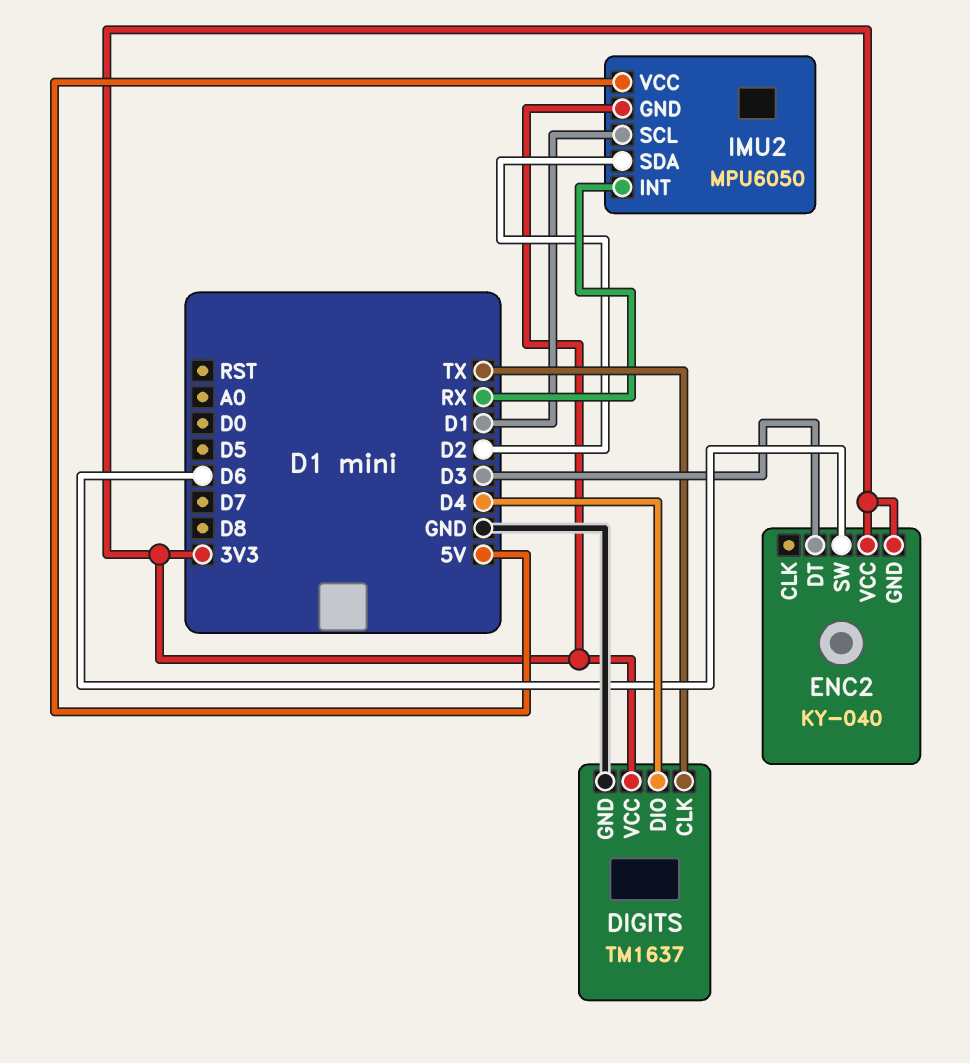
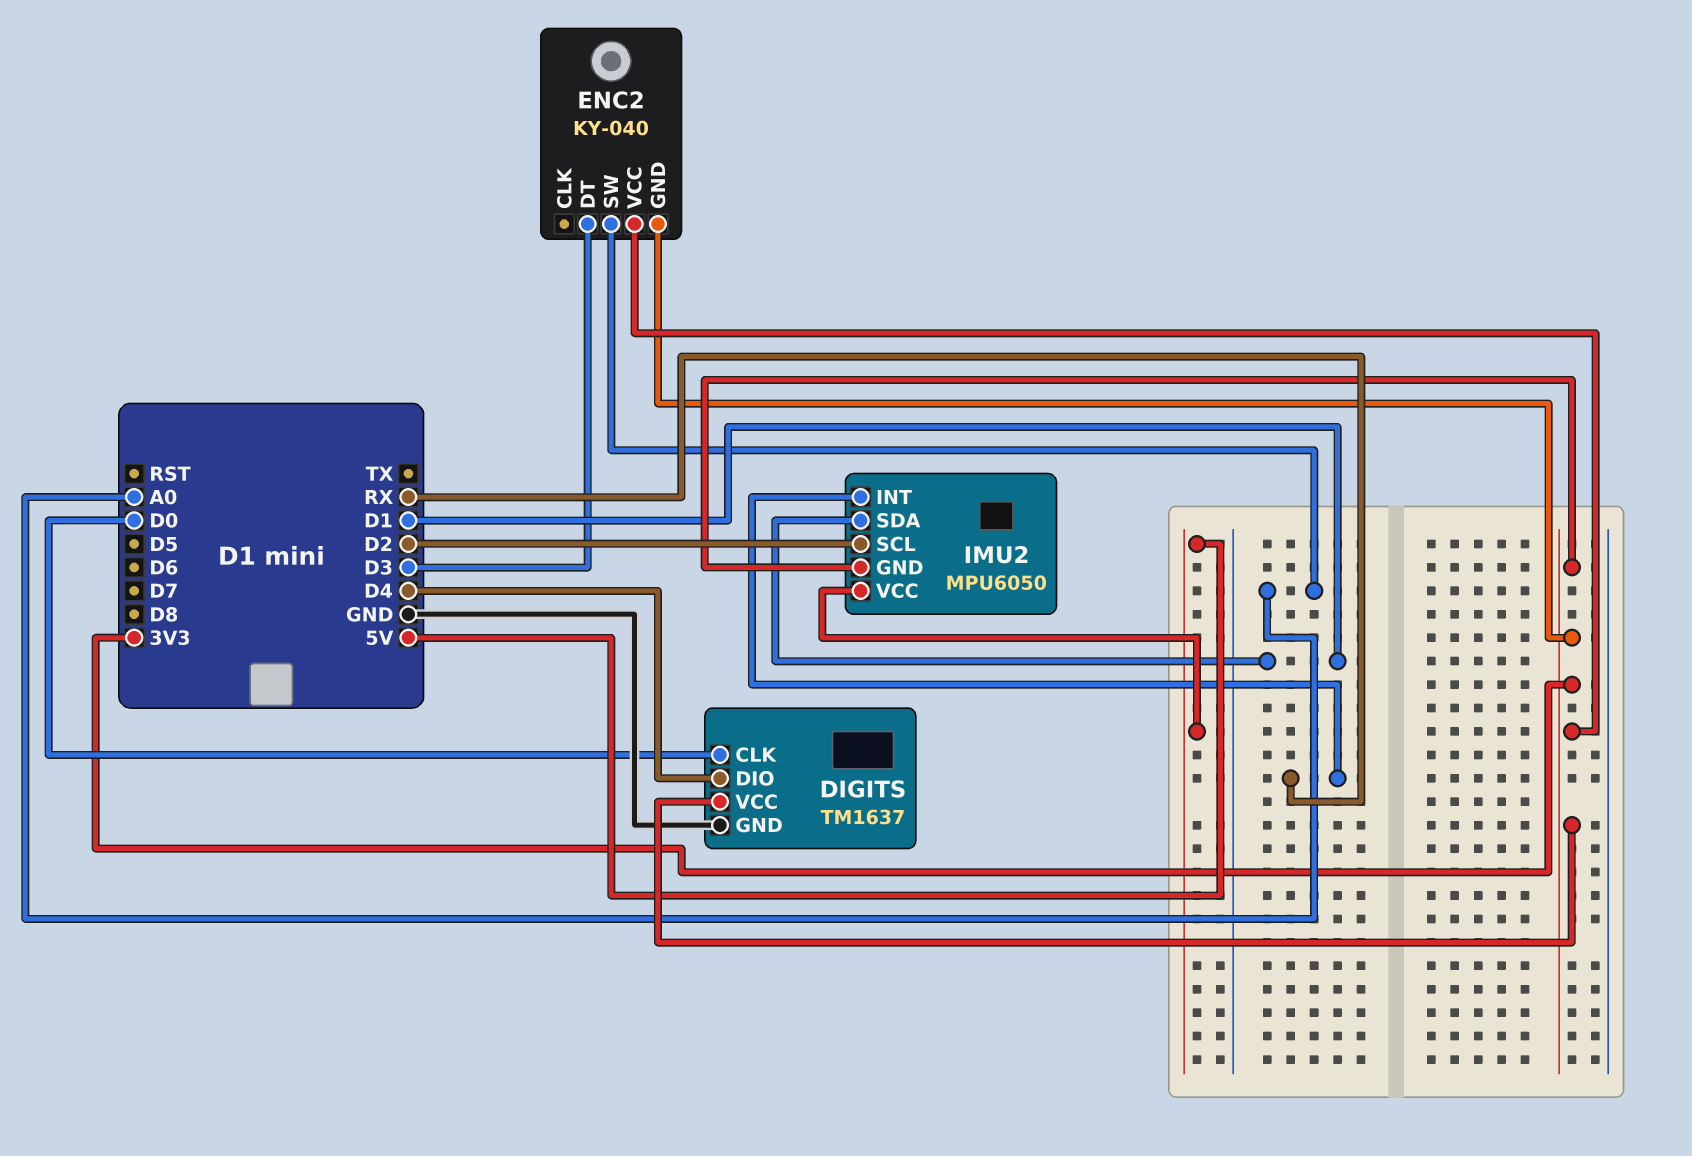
DIGITS pin CLK: TX -> D0
ENC2 pin SW: D6 -> A0
IMU2 pin SCL: D1 -> D2
IMU2 pin SDA: D2 -> D1

